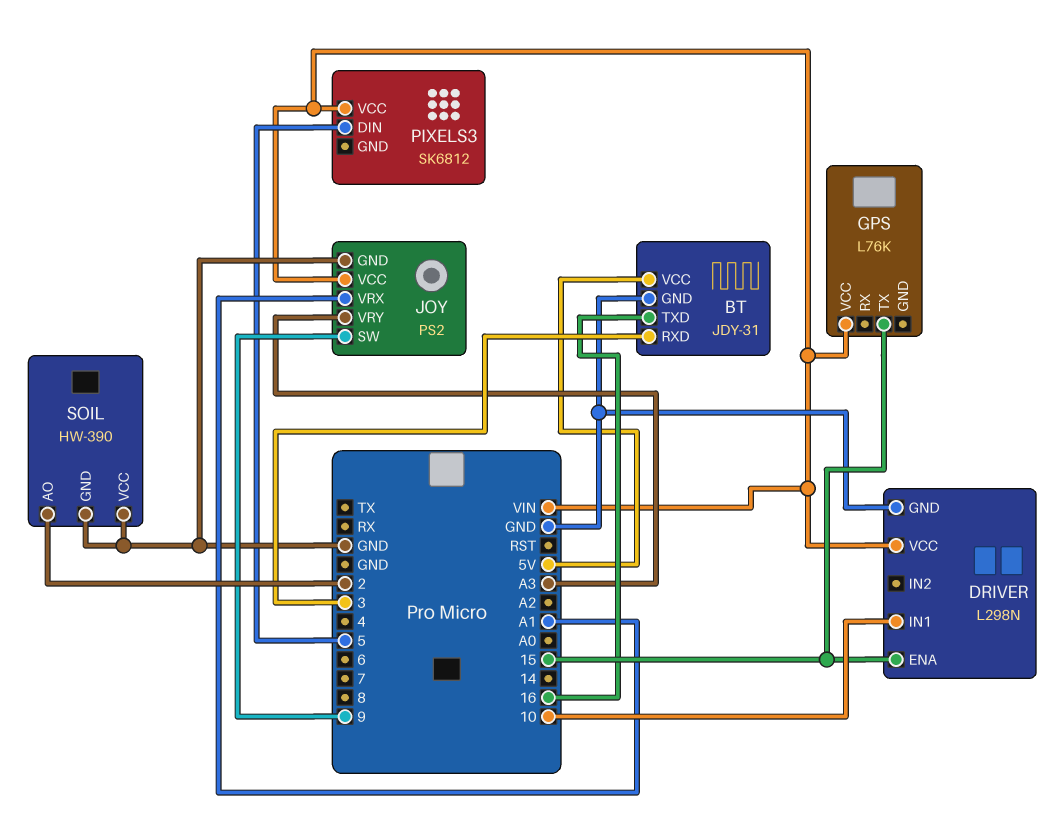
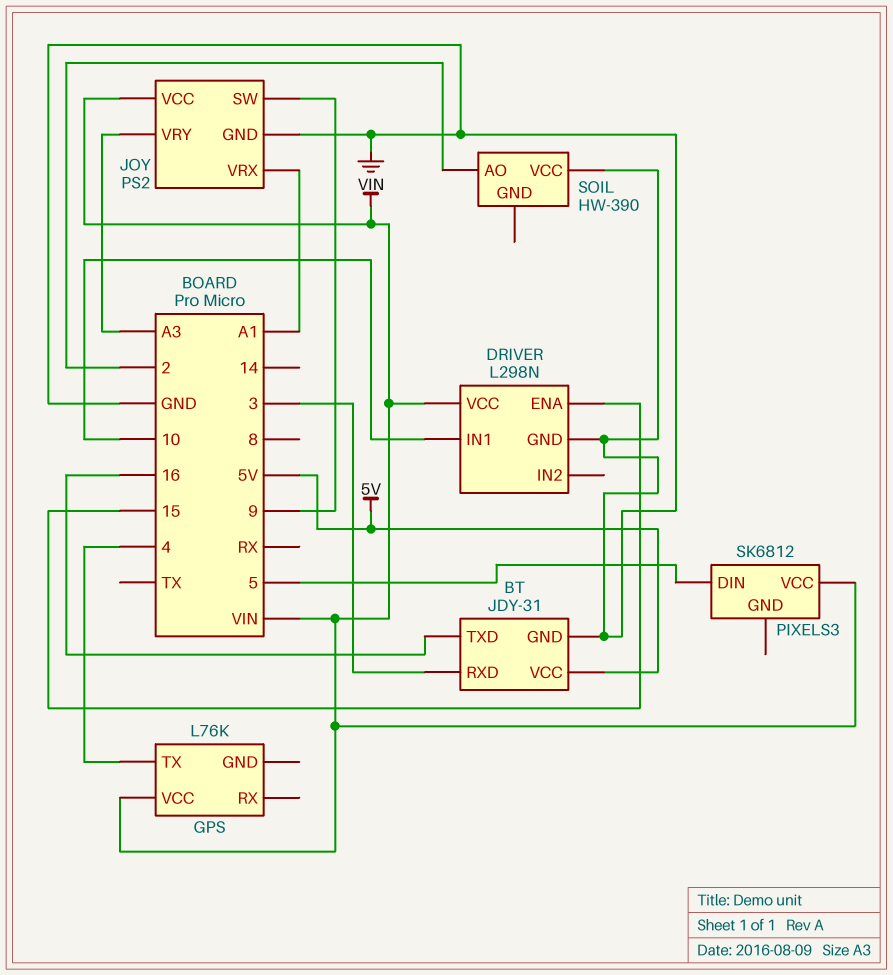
GPS pin TX: 15 -> 4
SOIL pin GND: GND -> none

